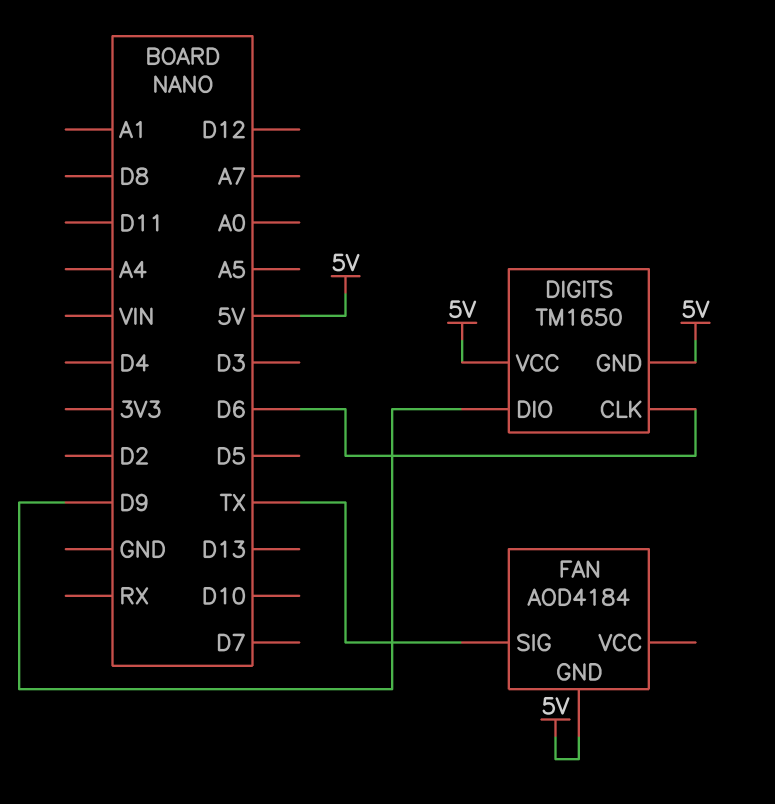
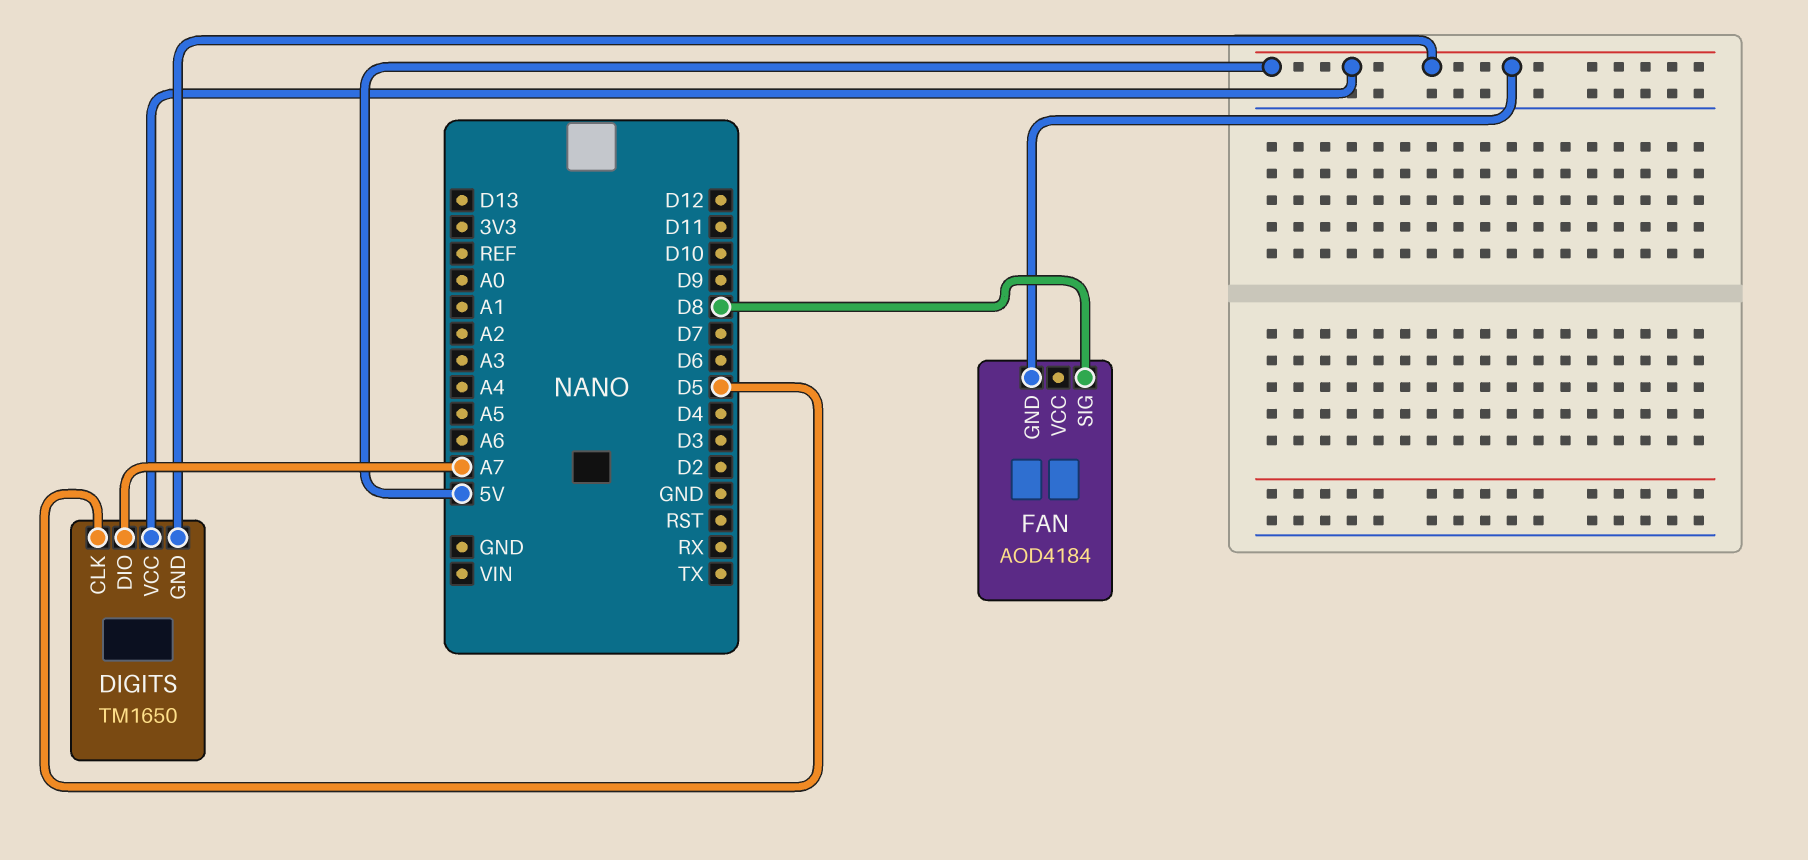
DIGITS pin CLK: D6 -> D5
DIGITS pin DIO: D9 -> A7
FAN pin SIG: TX -> D8

